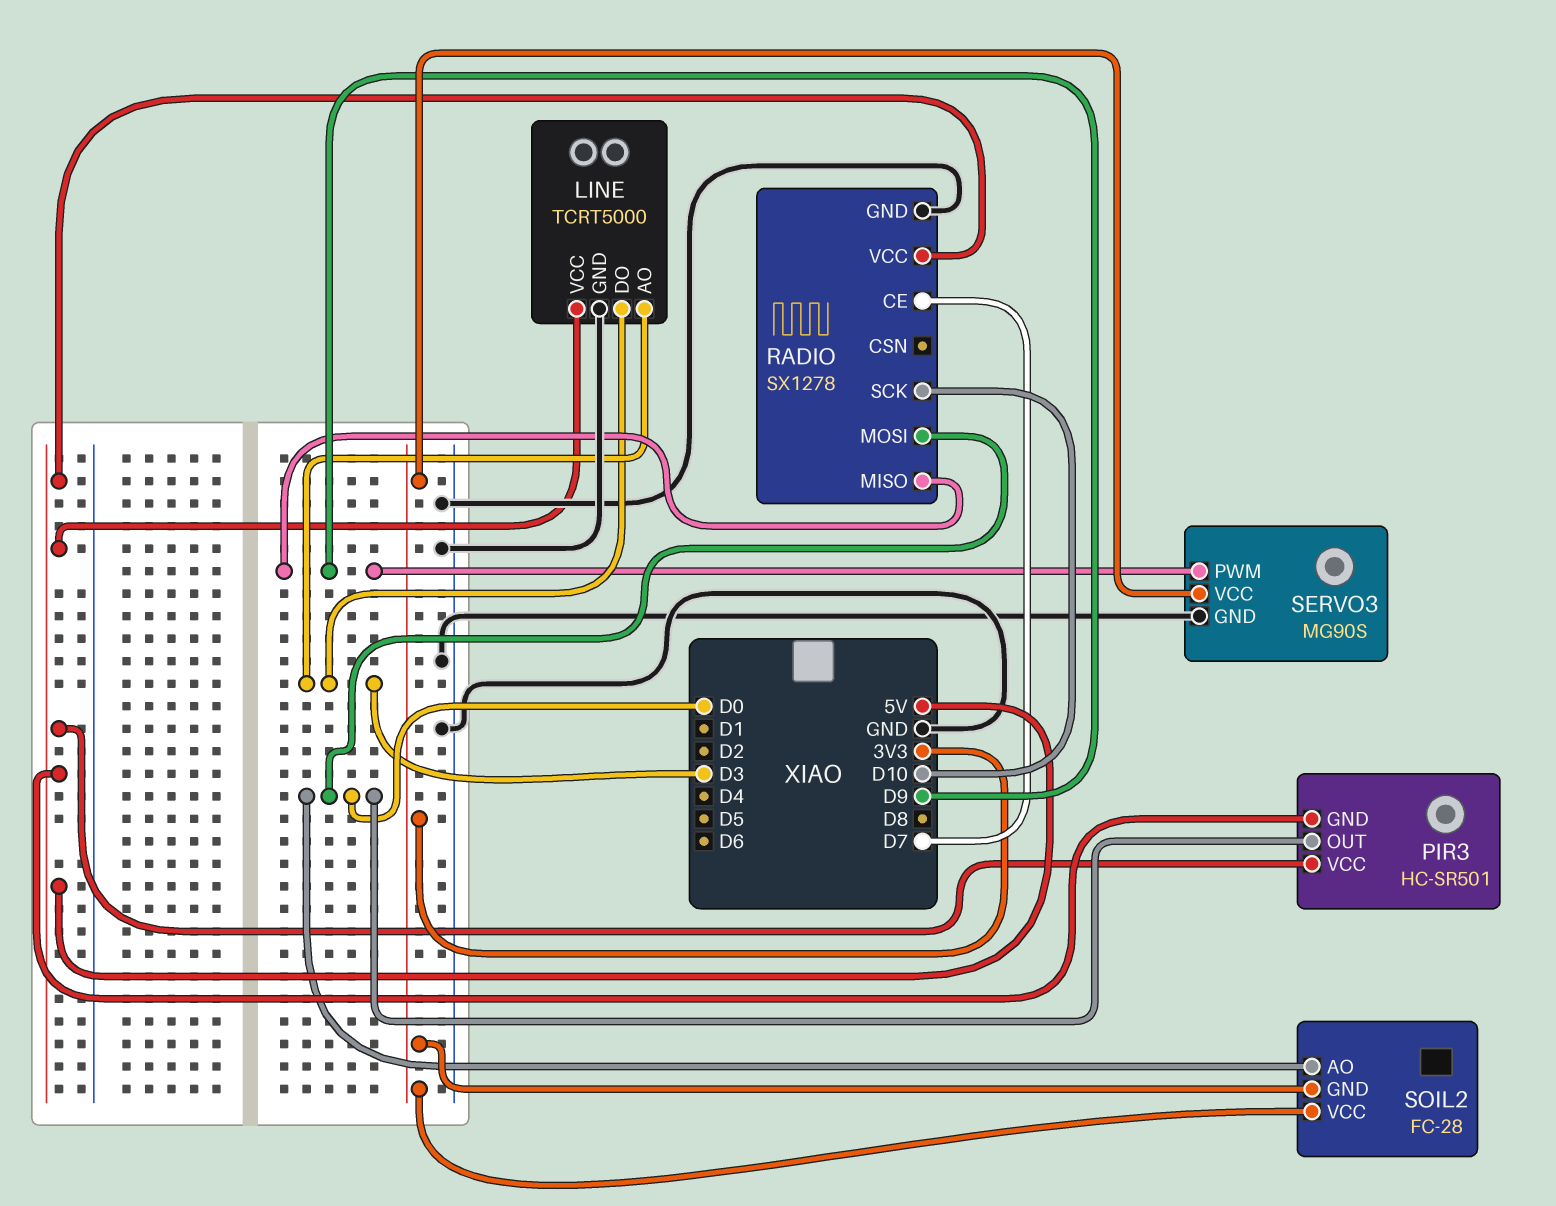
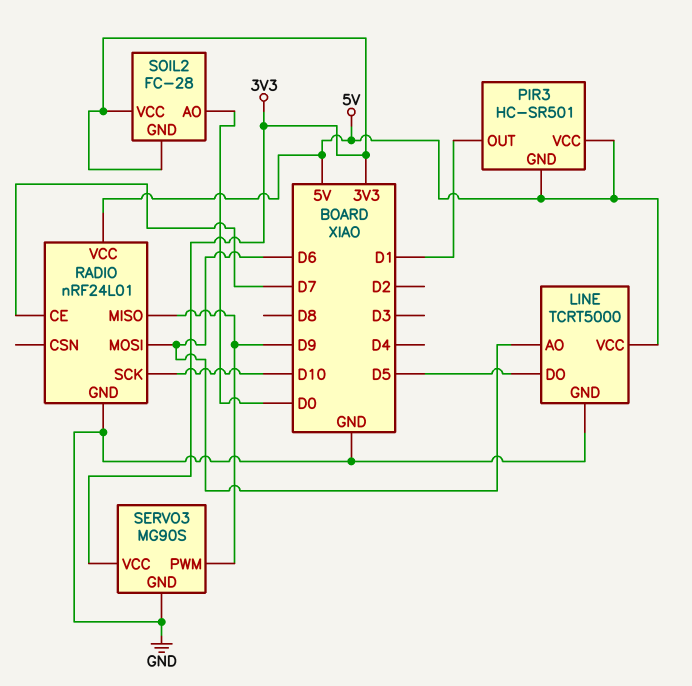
LINE pin AO: D3 -> D6
LINE pin DO: D3 -> D5
PIR3 pin OUT: D0 -> D1
RADIO: SX1278 -> nRF24L01
RADIO pin MOSI: D0 -> D6

